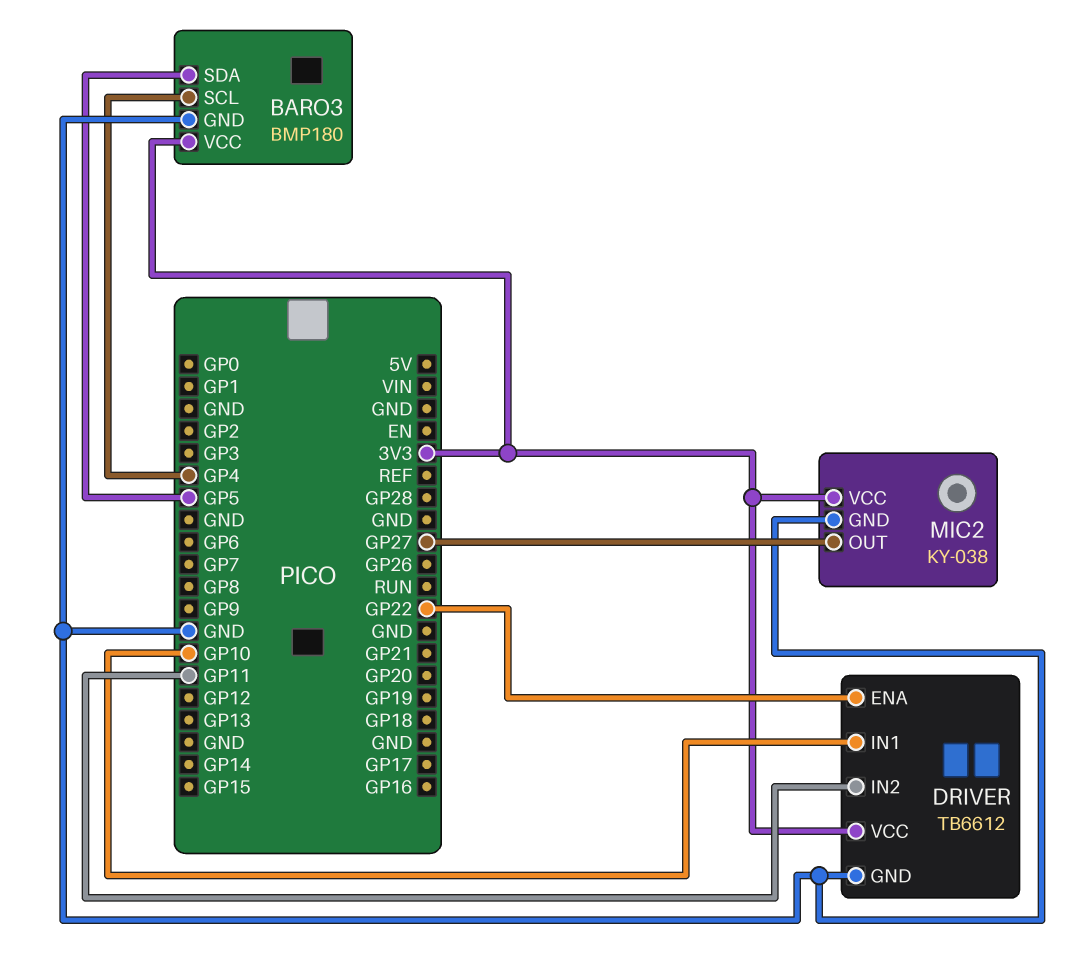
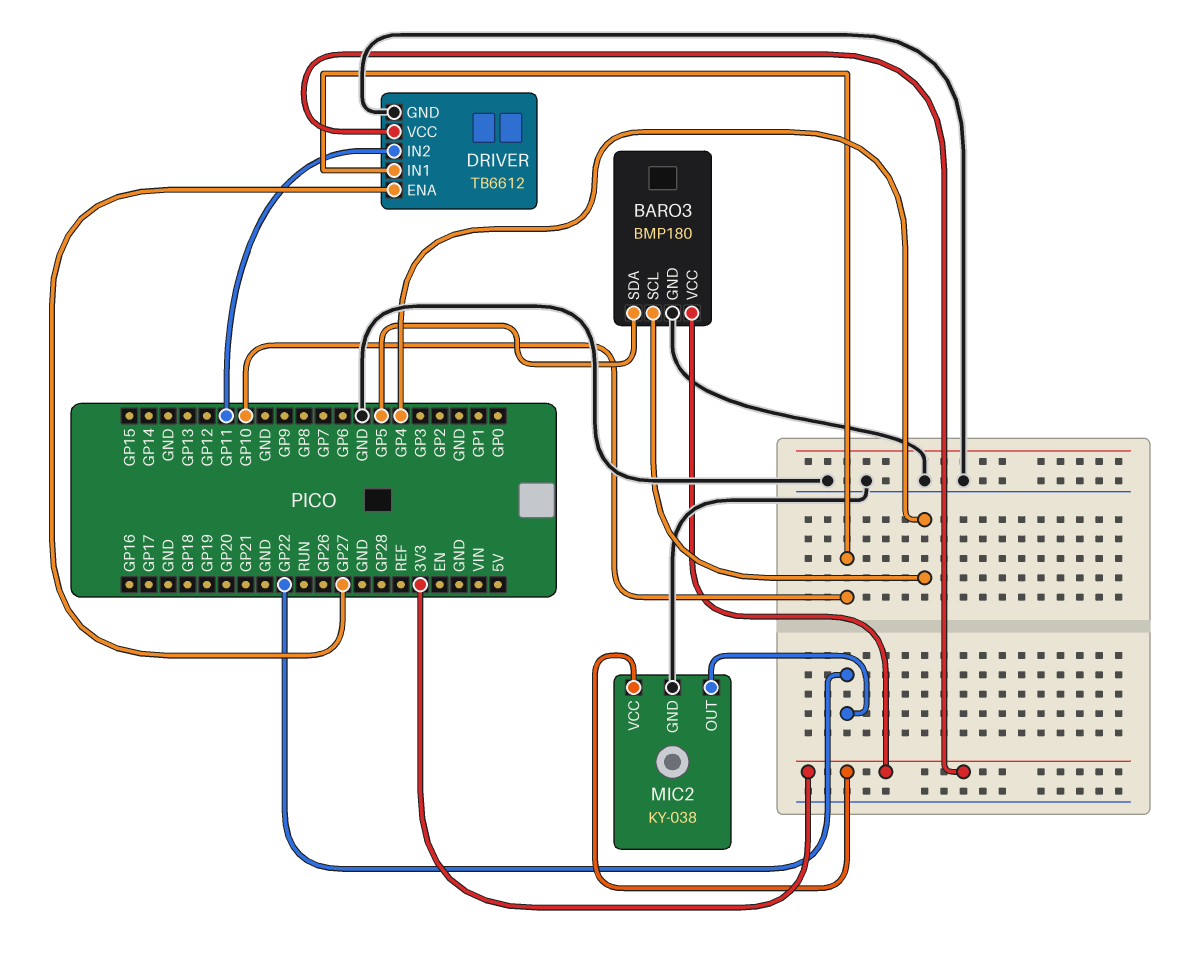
DRIVER pin ENA: GP22 -> GP27
MIC2 pin OUT: GP27 -> GP22

